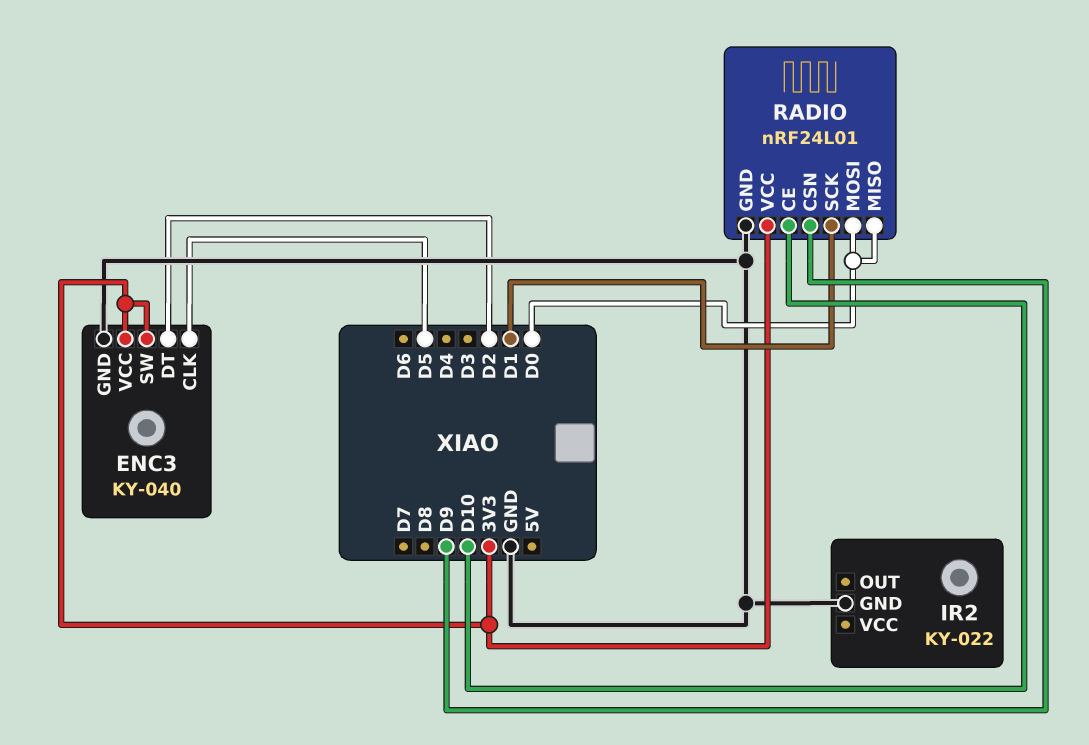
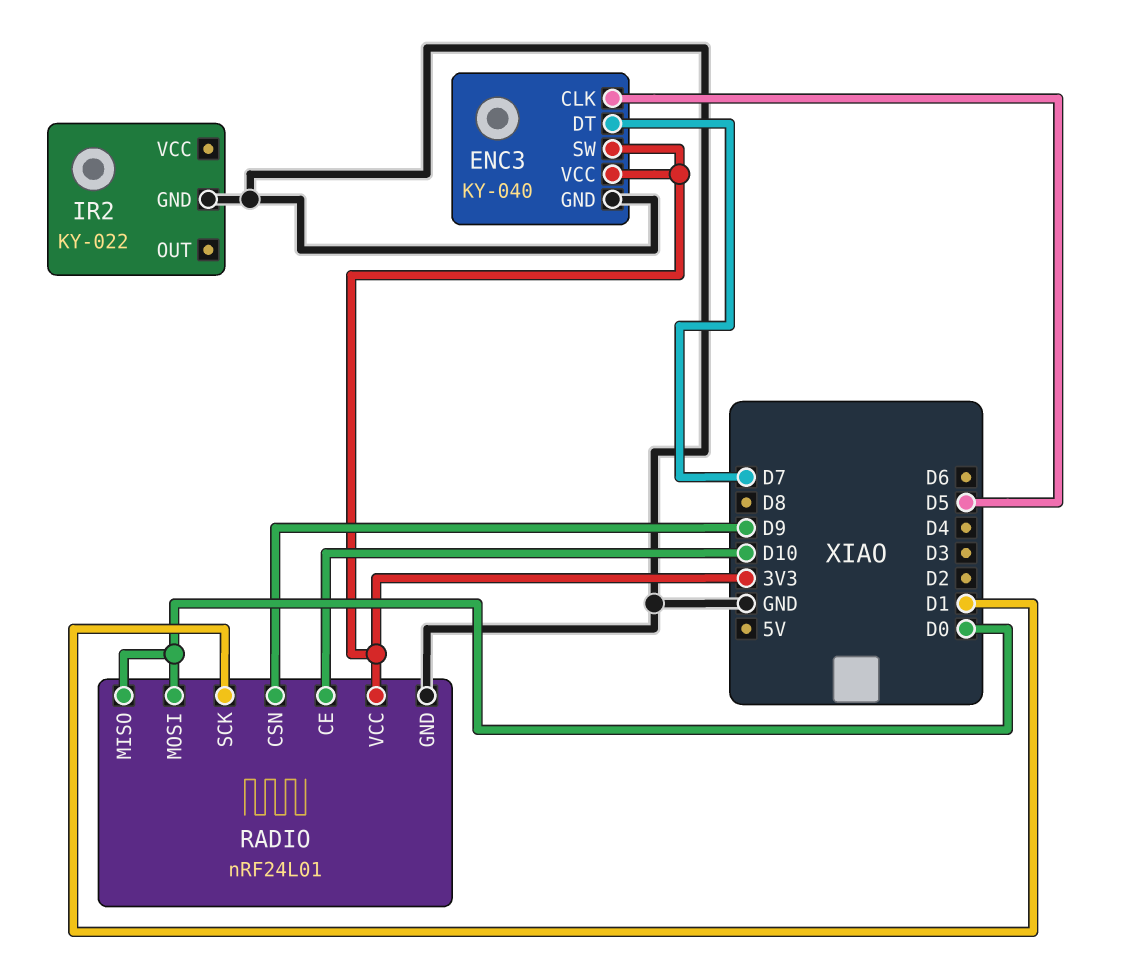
ENC3 pin DT: D2 -> D7

